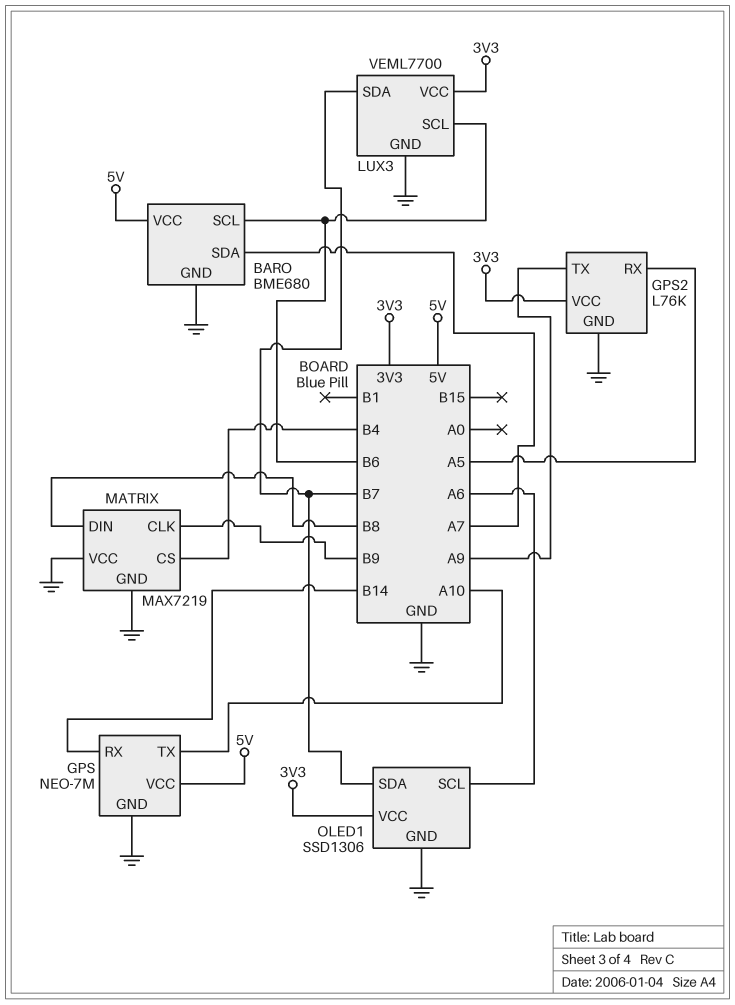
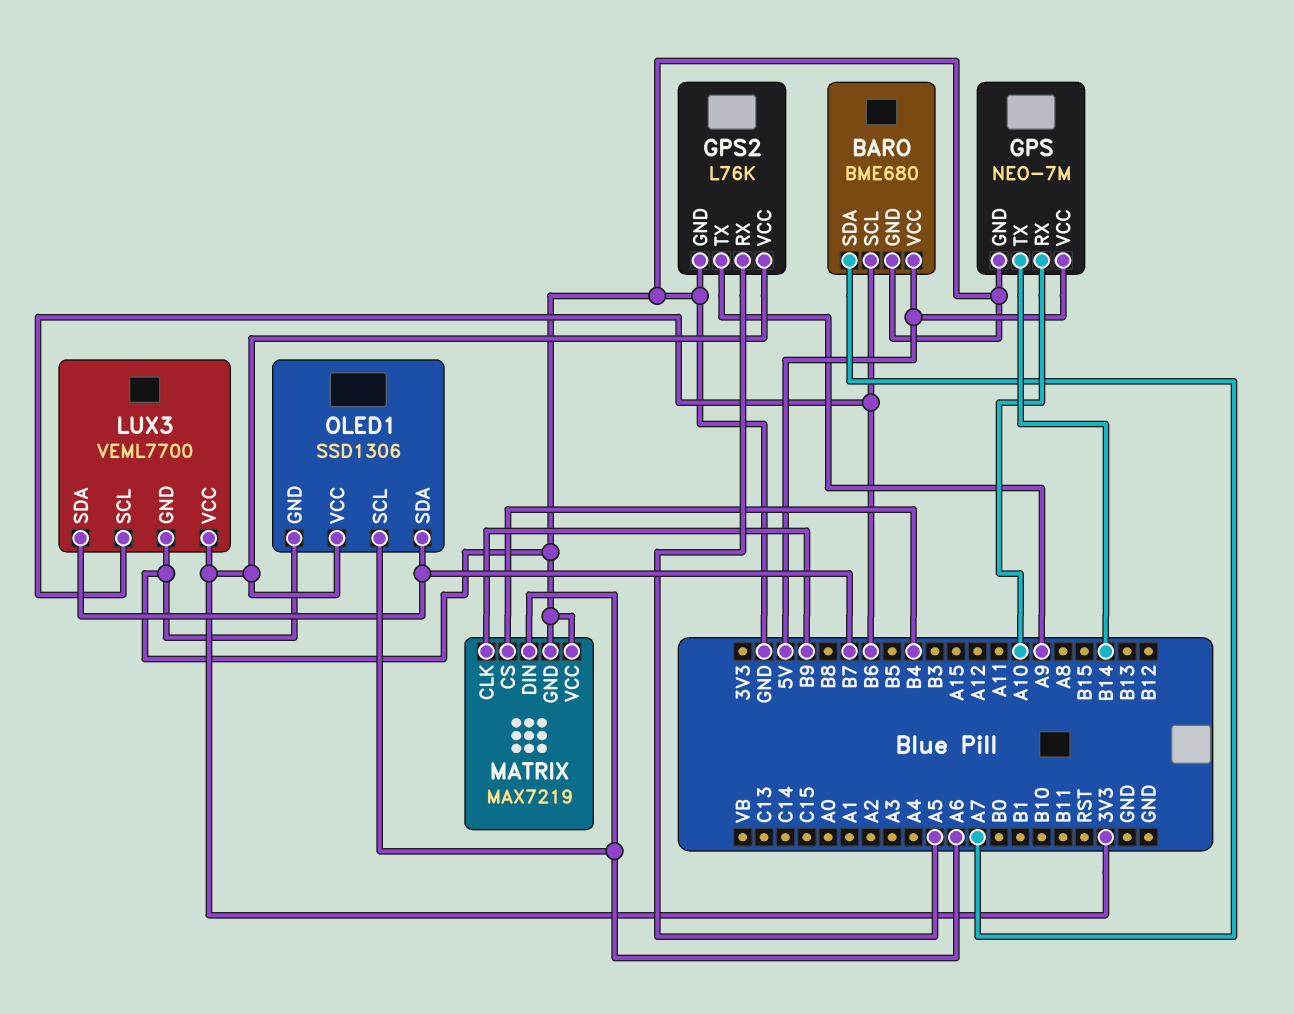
GPS pin RX: B14 -> A10
GPS pin TX: A10 -> B14
MATRIX pin DIN: B8 -> A6

